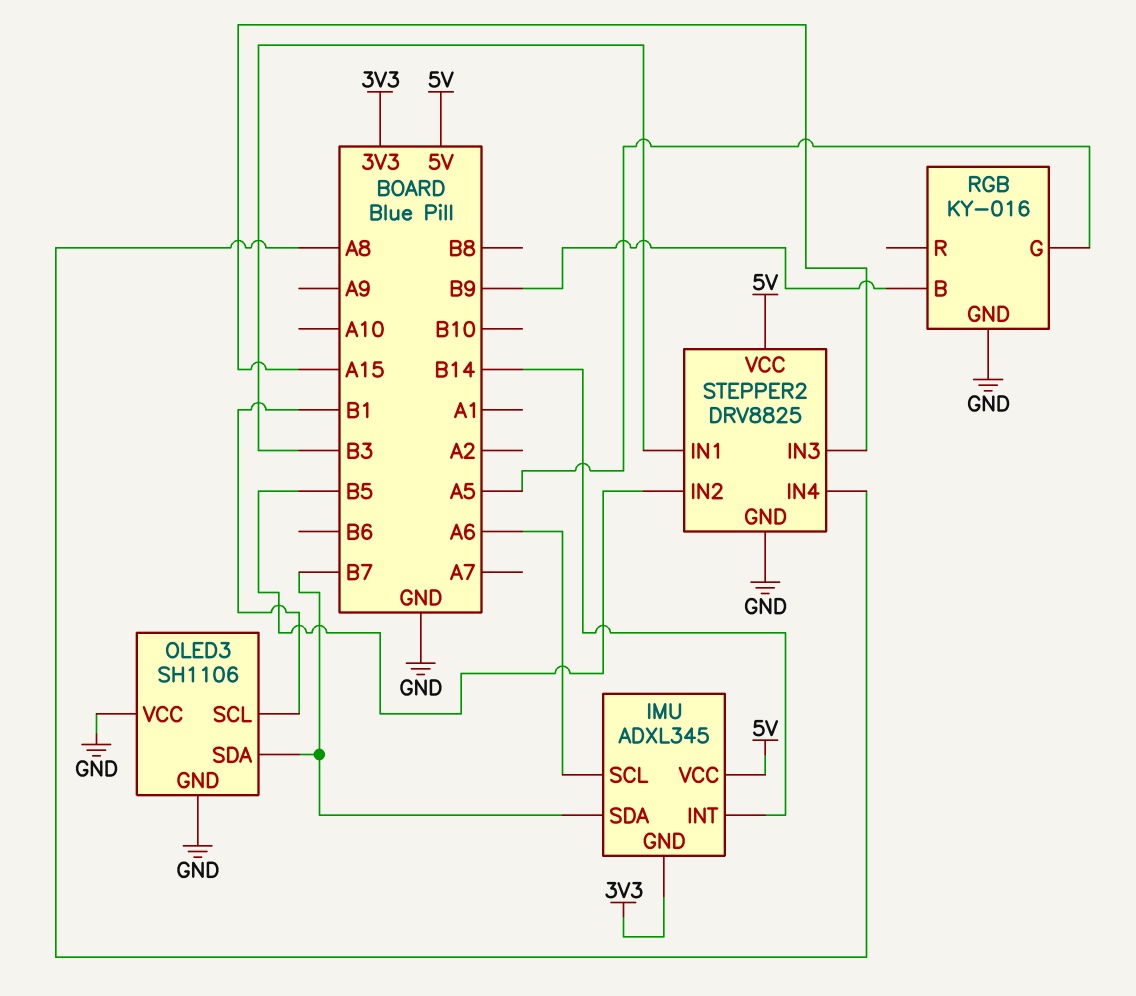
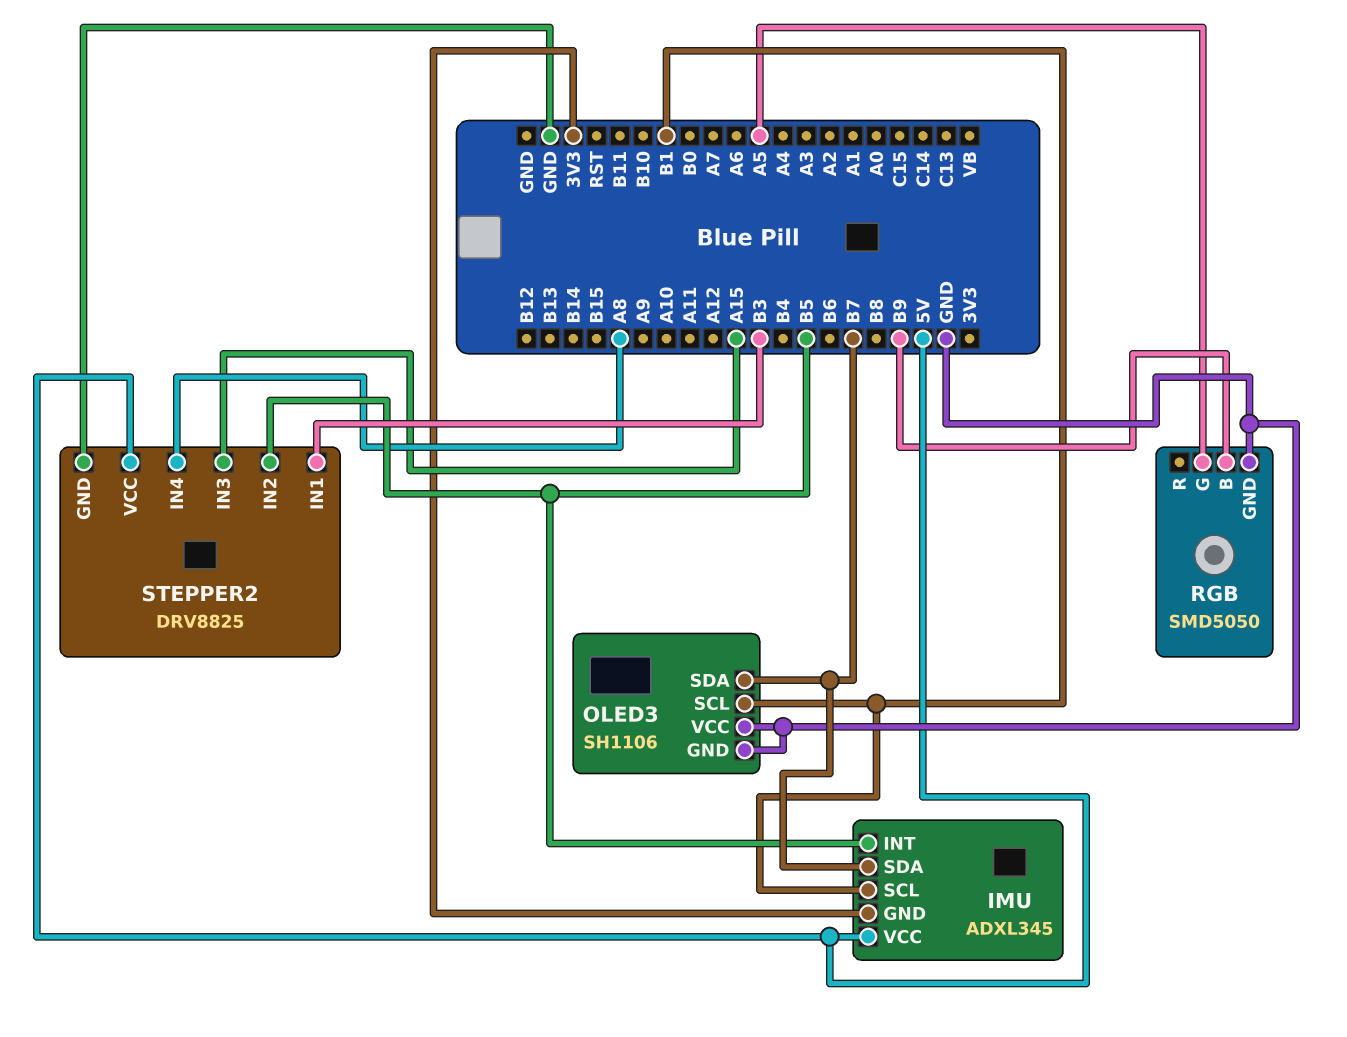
IMU pin INT: B14 -> B5
IMU pin SCL: A6 -> B1
RGB: KY-016 -> SMD5050

